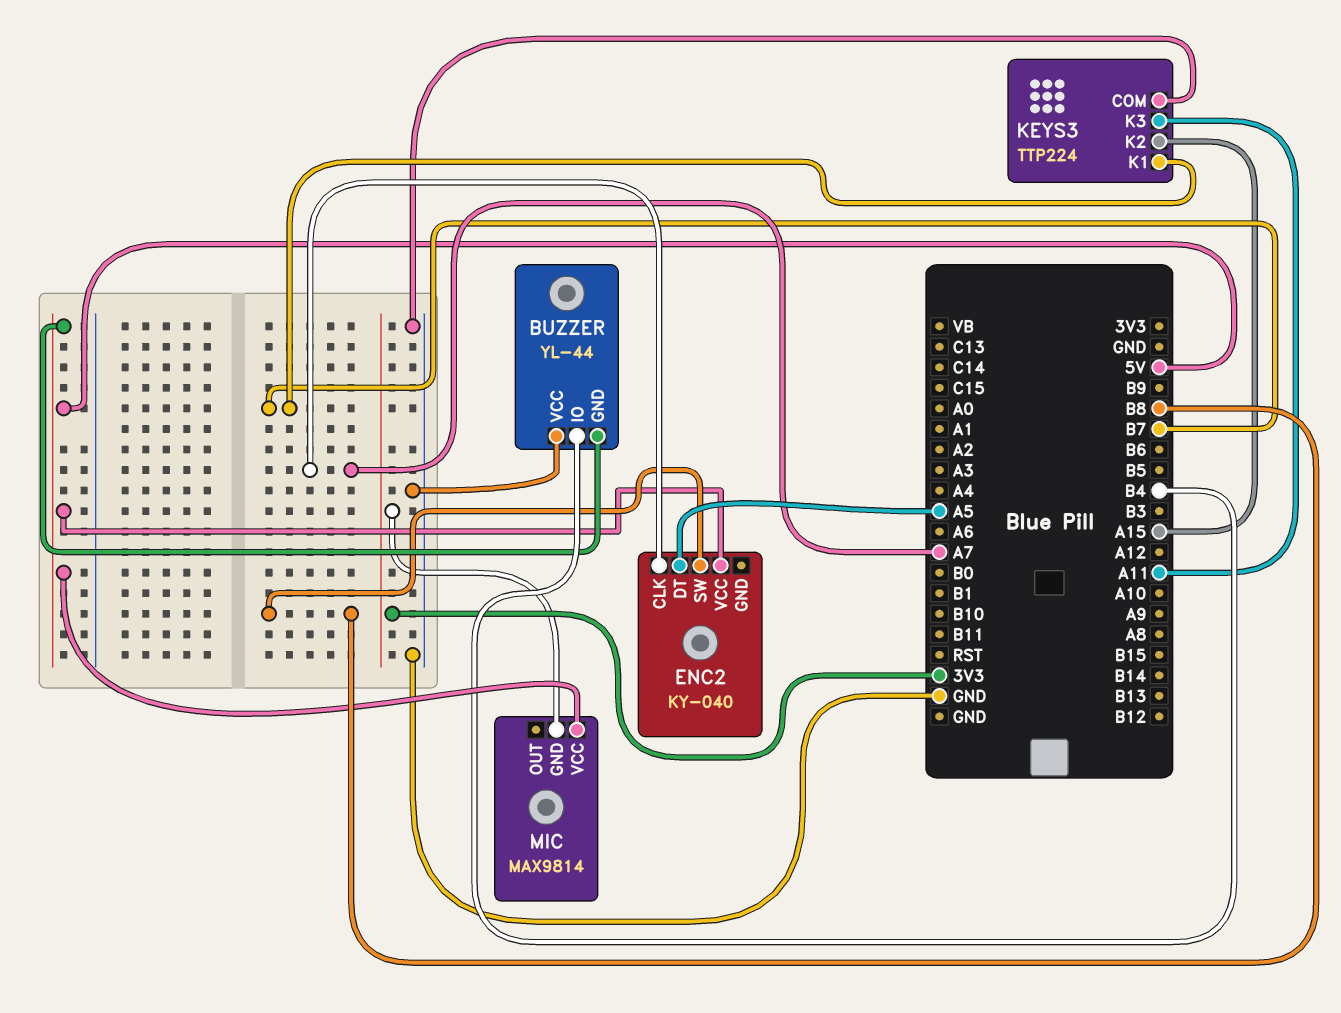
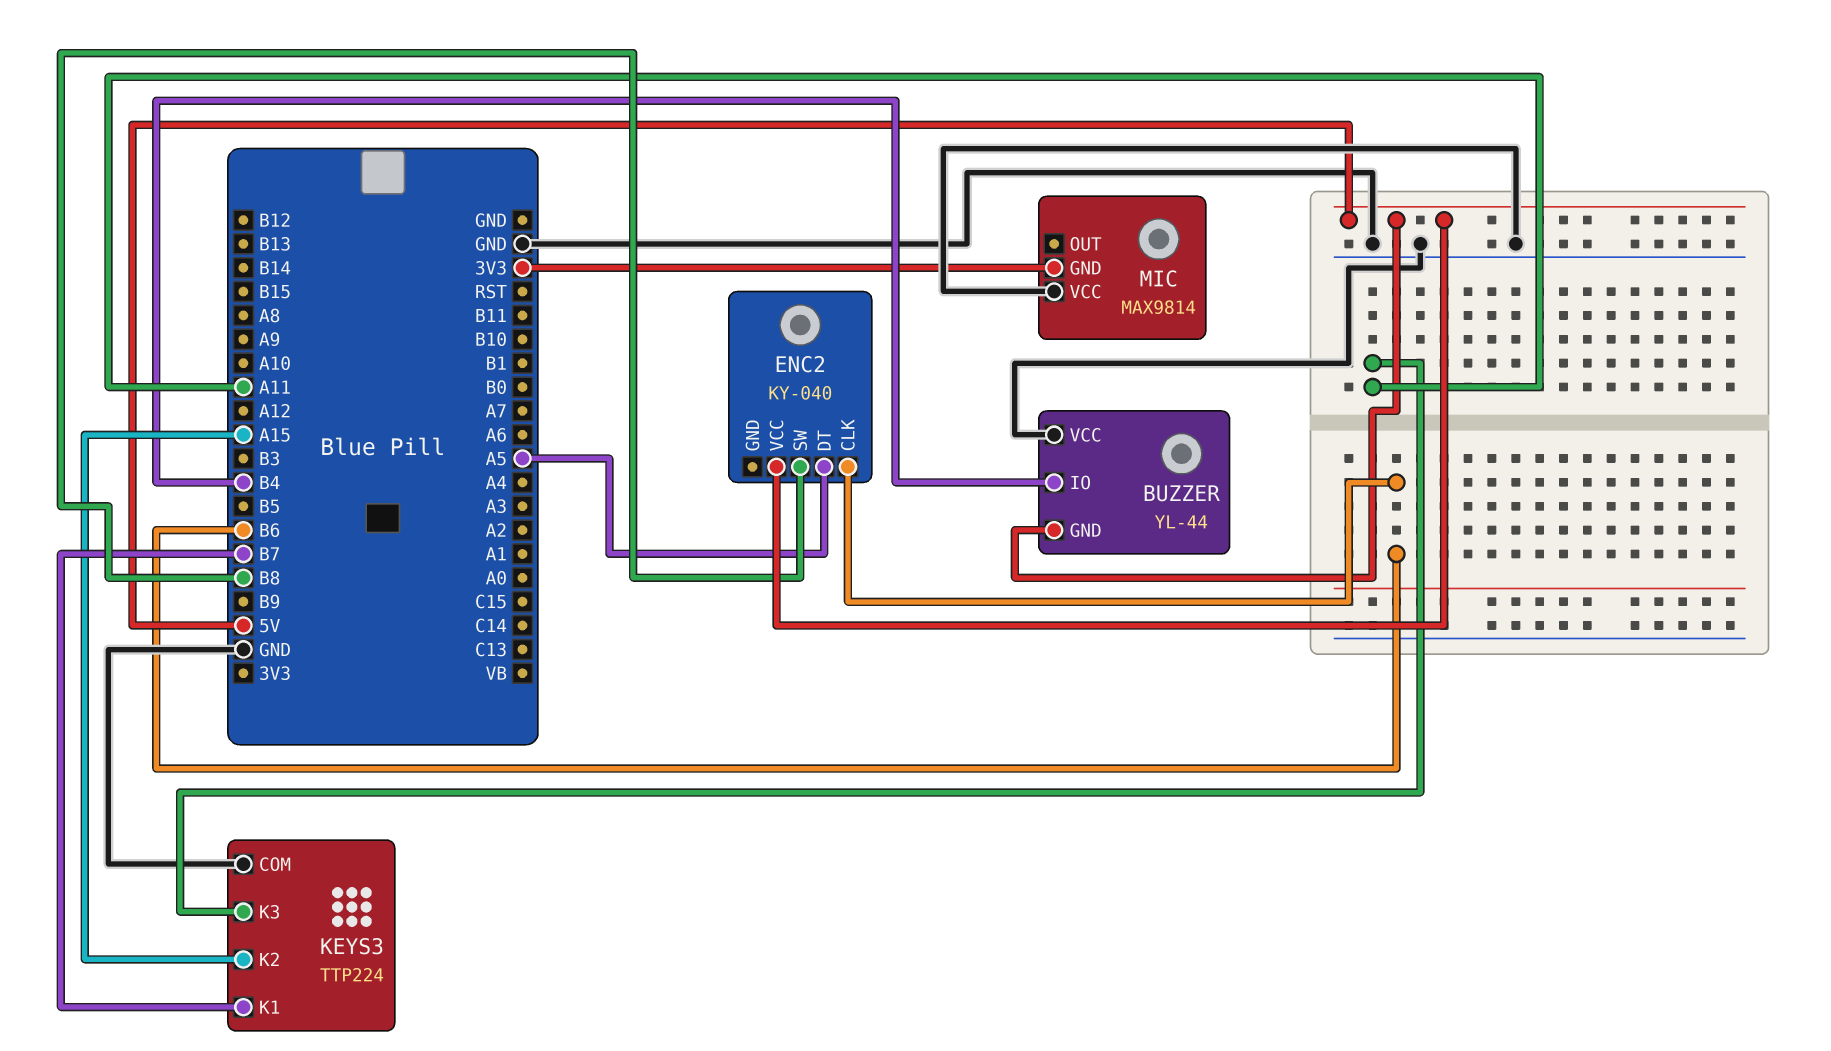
ENC2 pin CLK: A7 -> B6
MIC pin VCC: 5V -> GND

